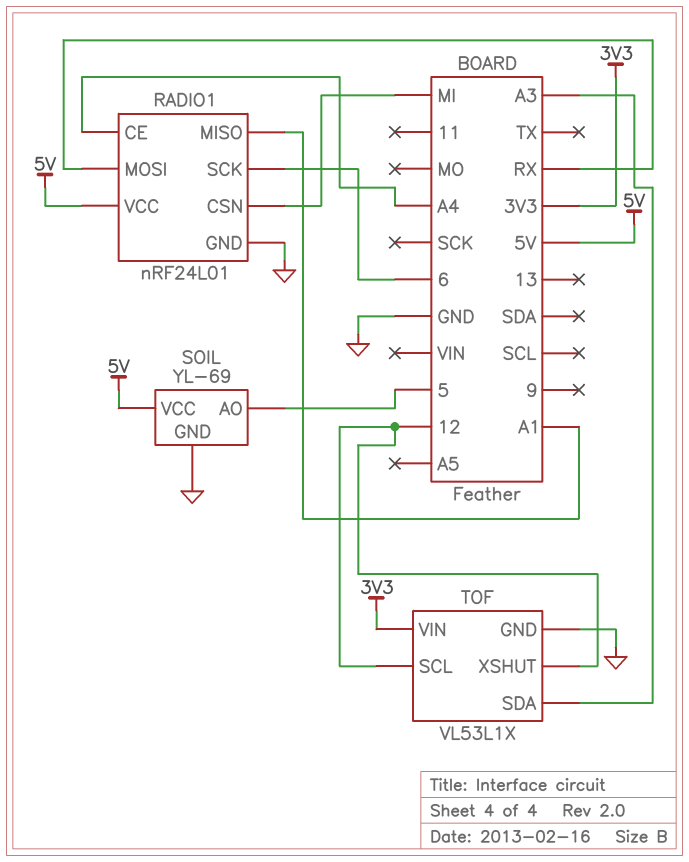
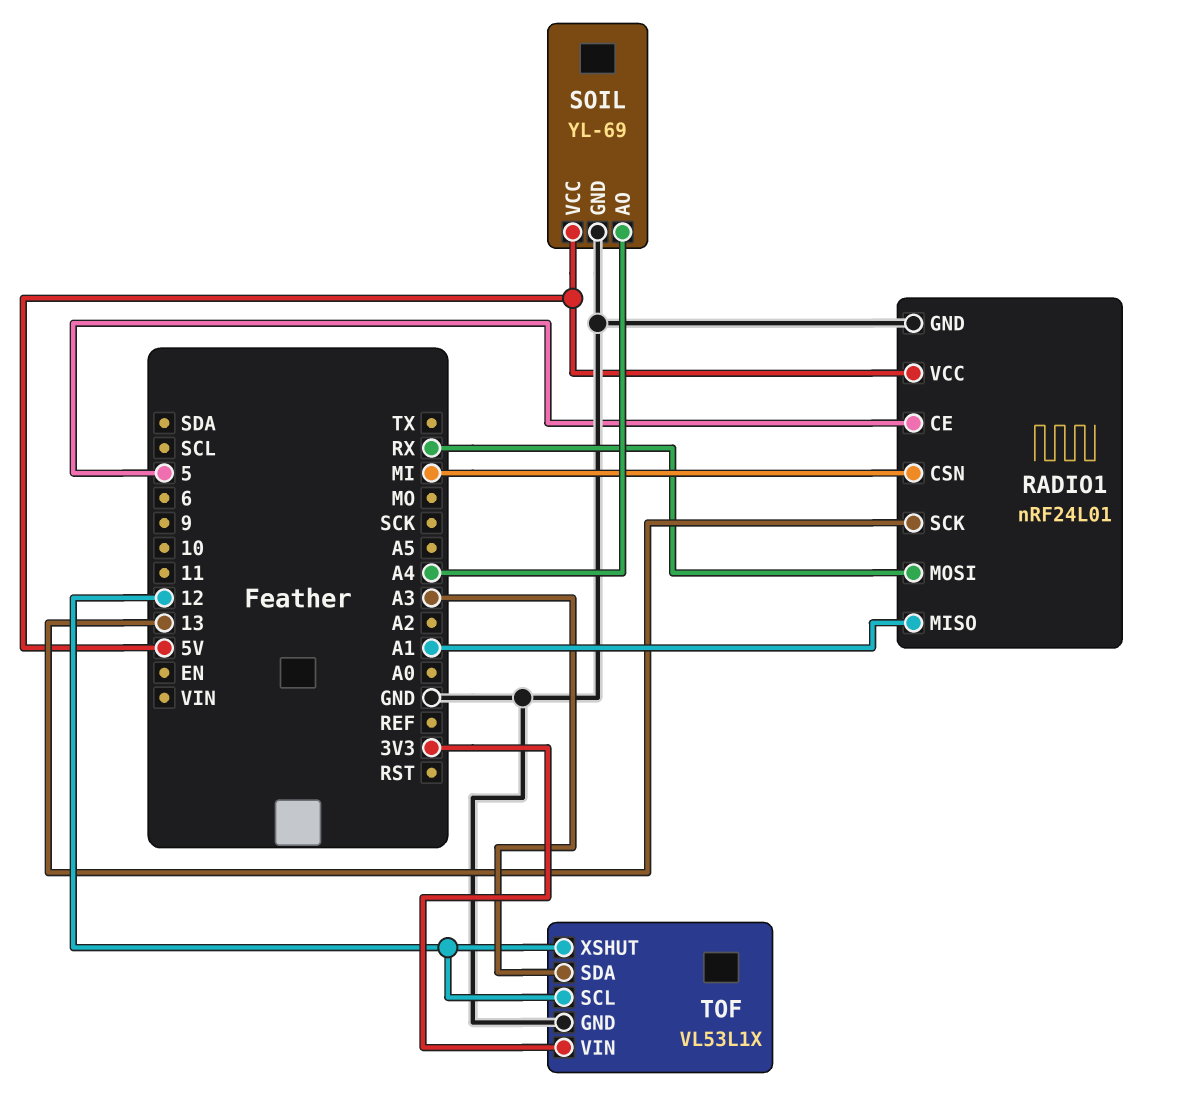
RADIO1 pin CE: A4 -> 5
RADIO1 pin SCK: 6 -> 13
SOIL pin AO: 5 -> A4

